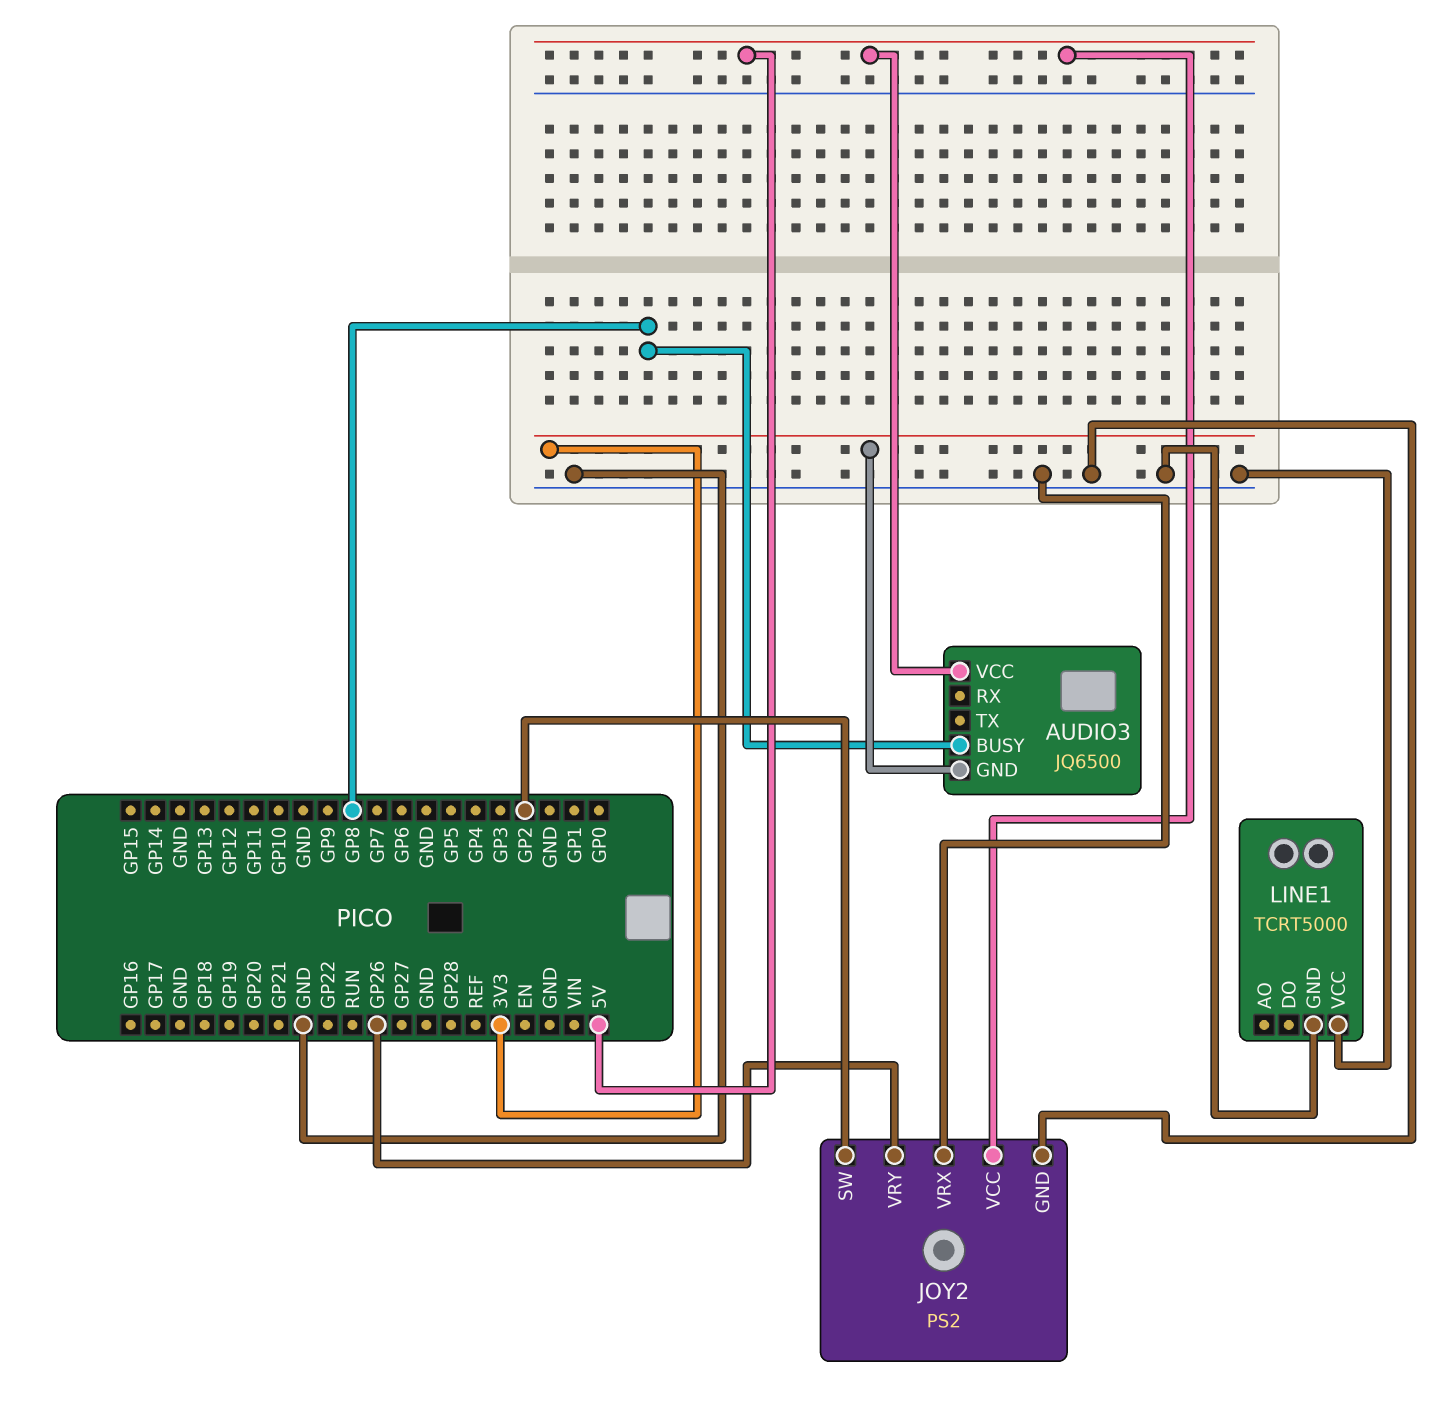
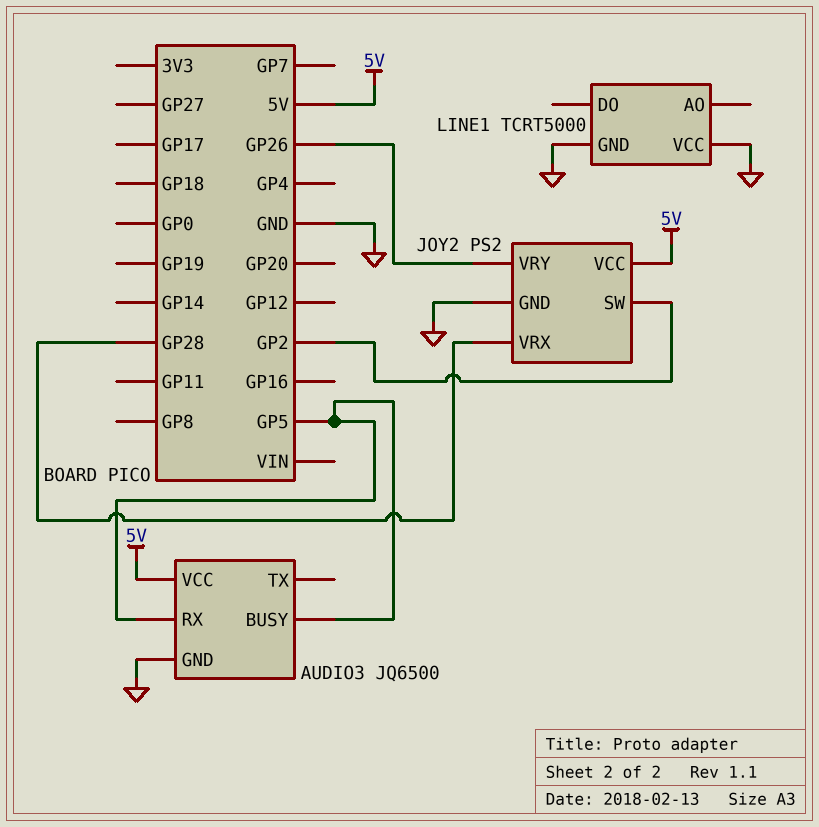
AUDIO3 pin BUSY: GP8 -> GP5
AUDIO3 pin GND: 3V3 -> GND
AUDIO3 pin RX: none -> GP5
JOY2 pin VRX: GND -> GP28

